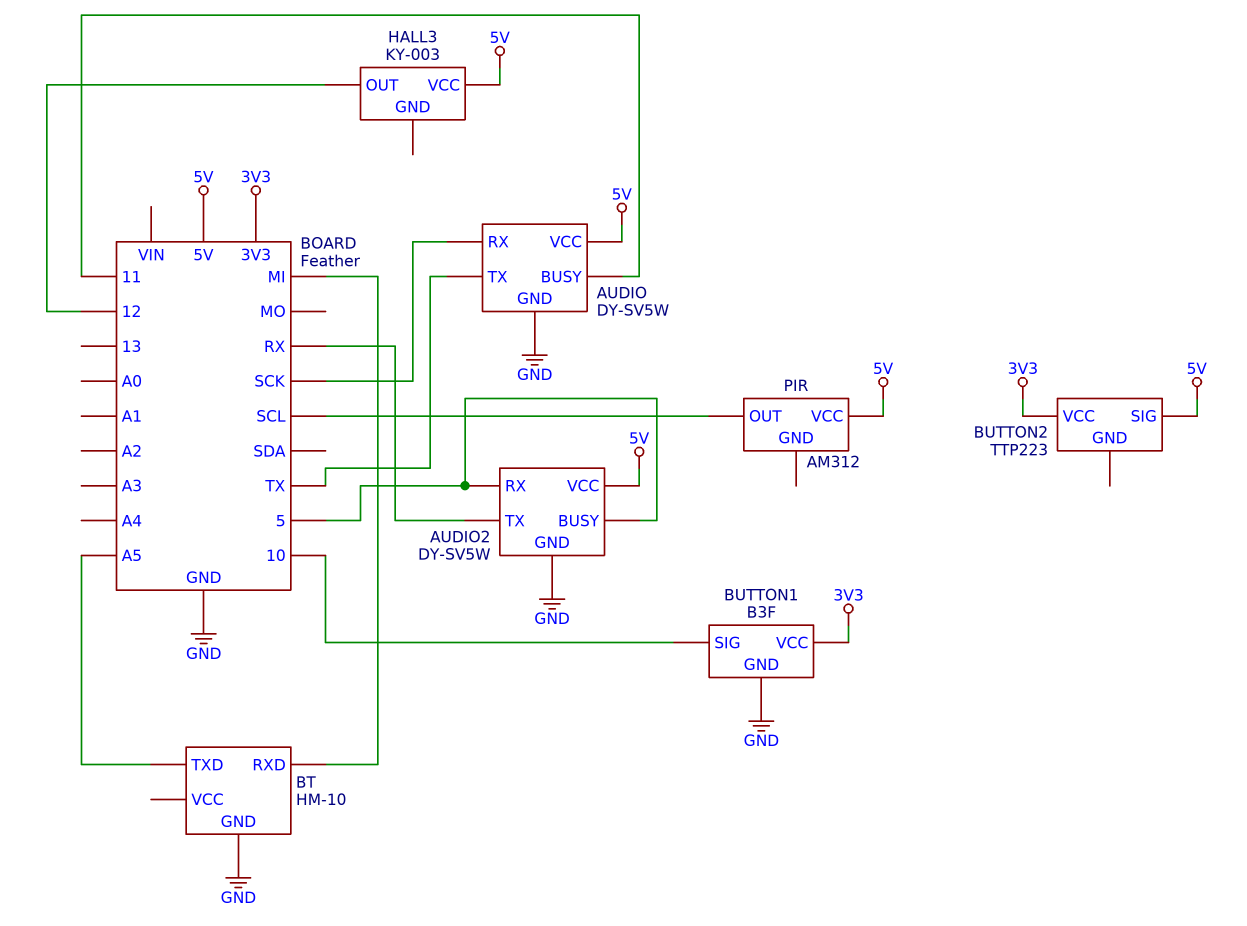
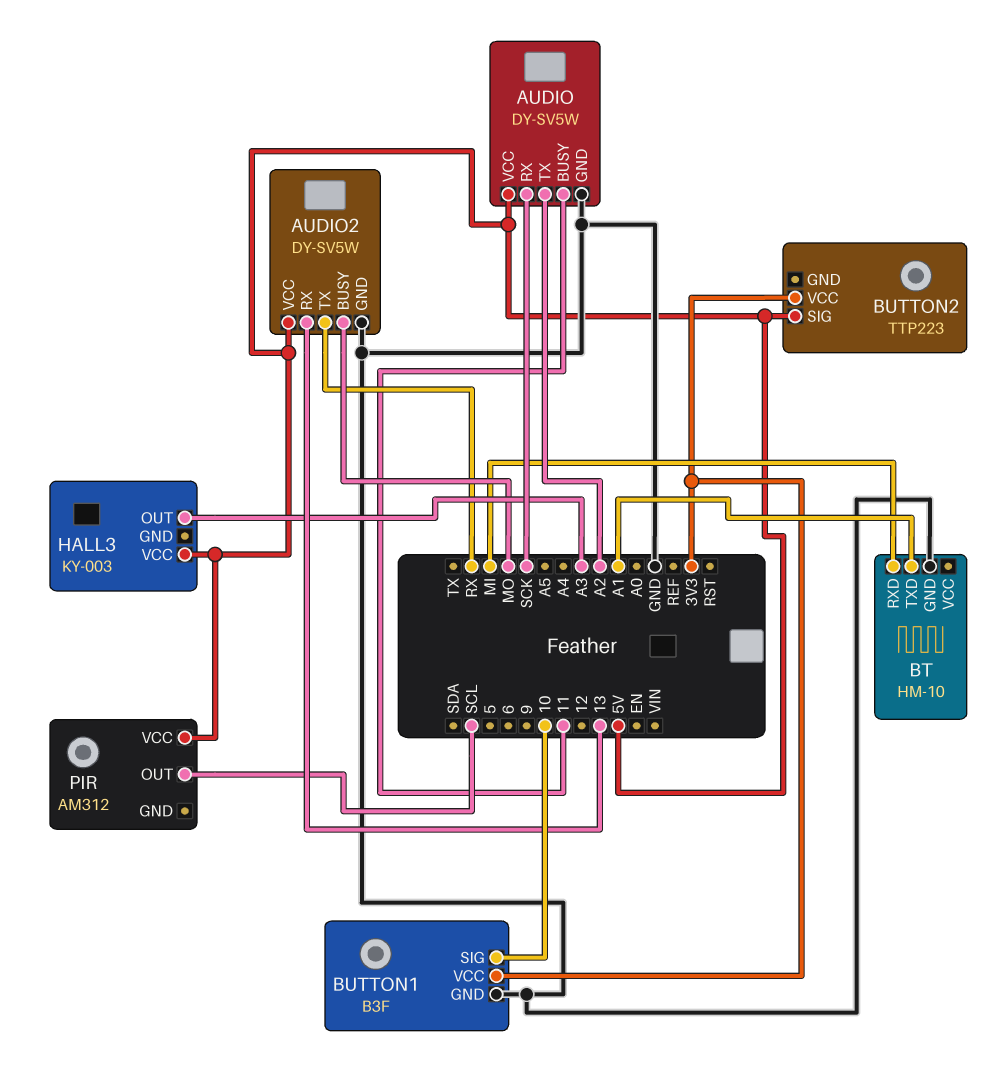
AUDIO pin TX: TX -> A2
AUDIO2 pin BUSY: 5 -> MO
AUDIO2 pin RX: 5 -> 13
BT pin TXD: A5 -> A1
HALL3 pin OUT: 12 -> A3

